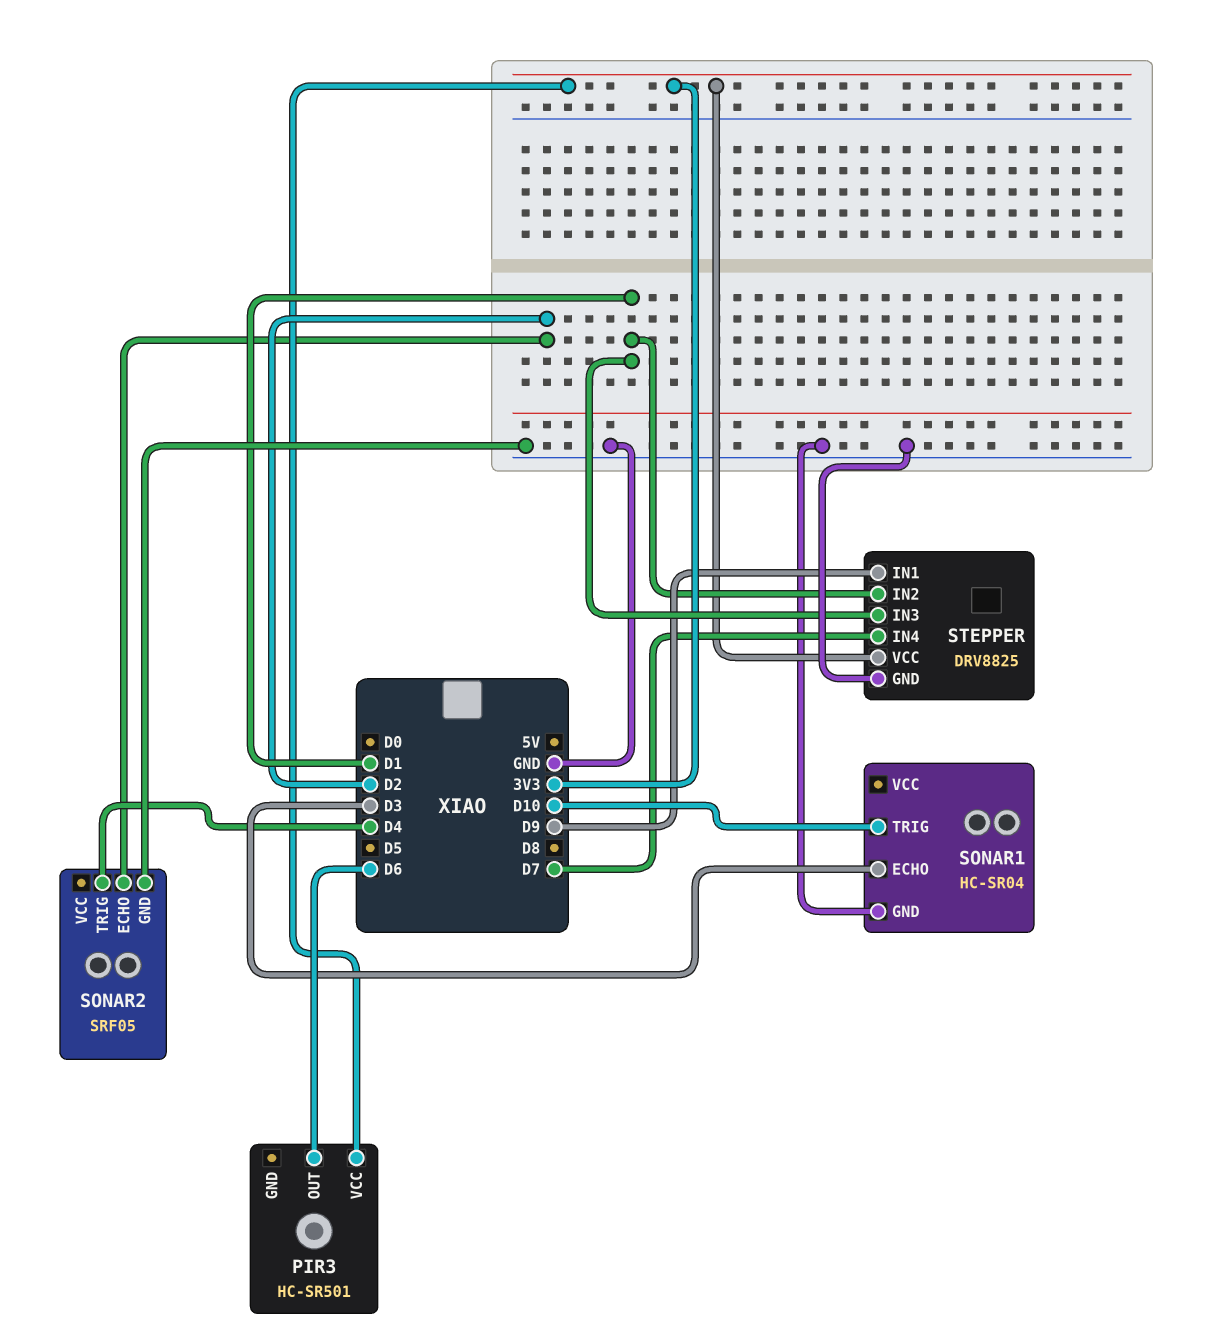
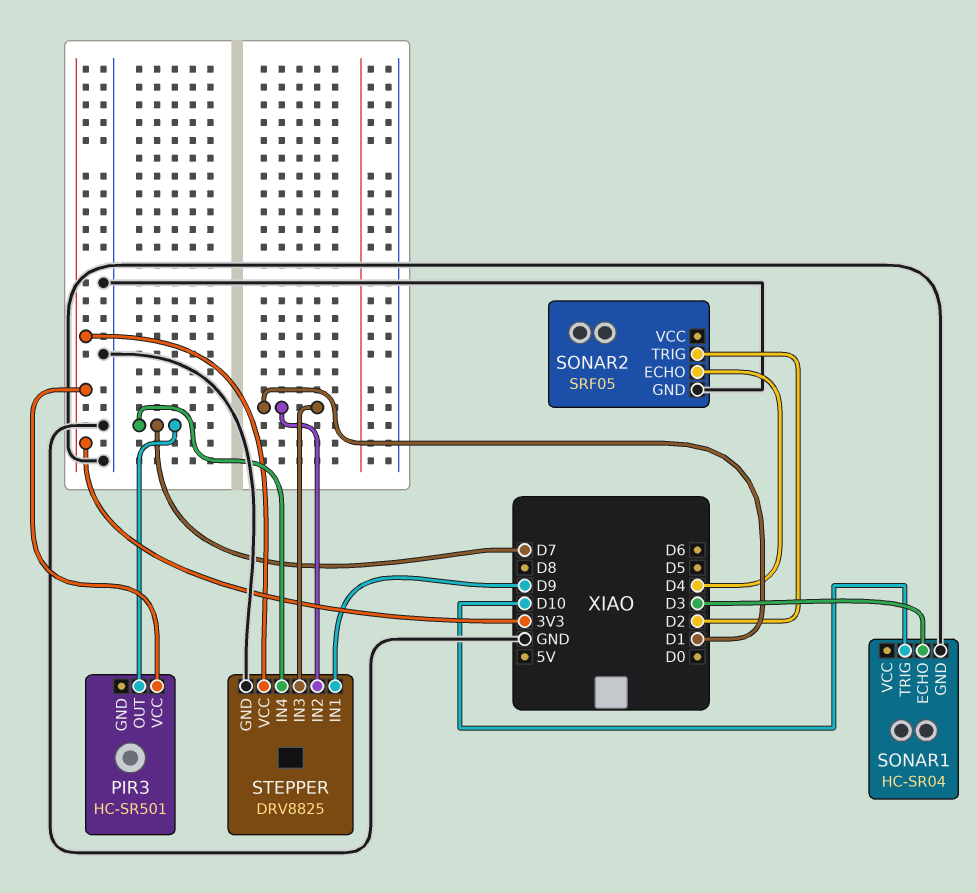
PIR3 pin OUT: D6 -> D7
SONAR2 pin ECHO: D2 -> D4
SONAR2 pin TRIG: D4 -> D2

